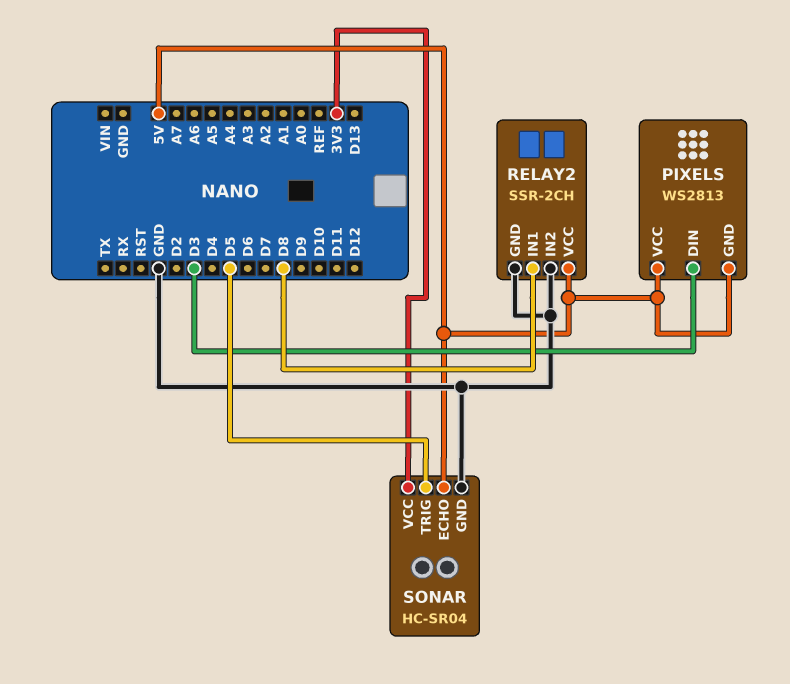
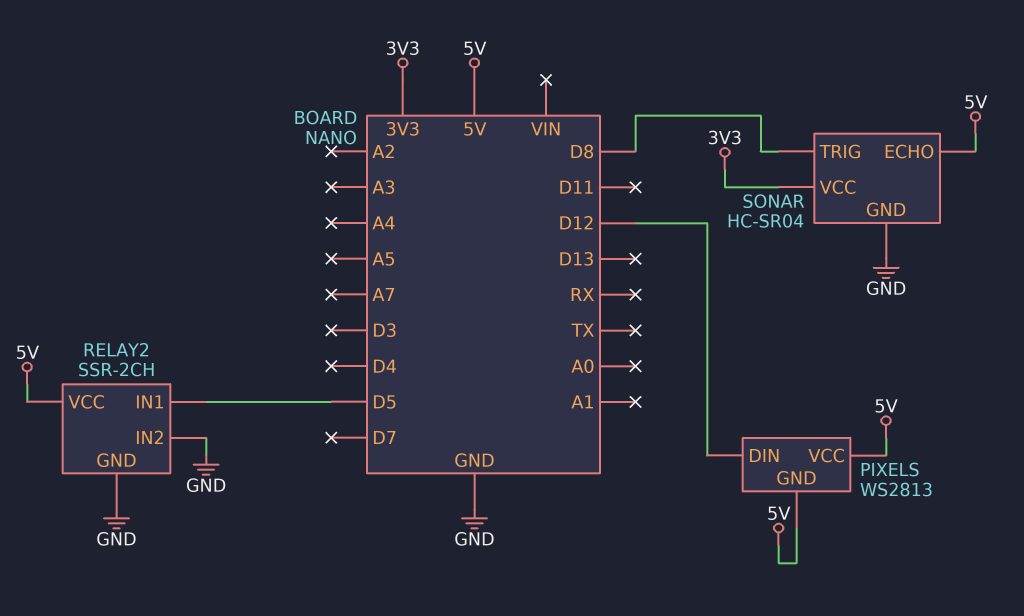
PIXELS pin DIN: D3 -> D12
RELAY2 pin IN1: D8 -> D5
SONAR pin TRIG: D5 -> D8

